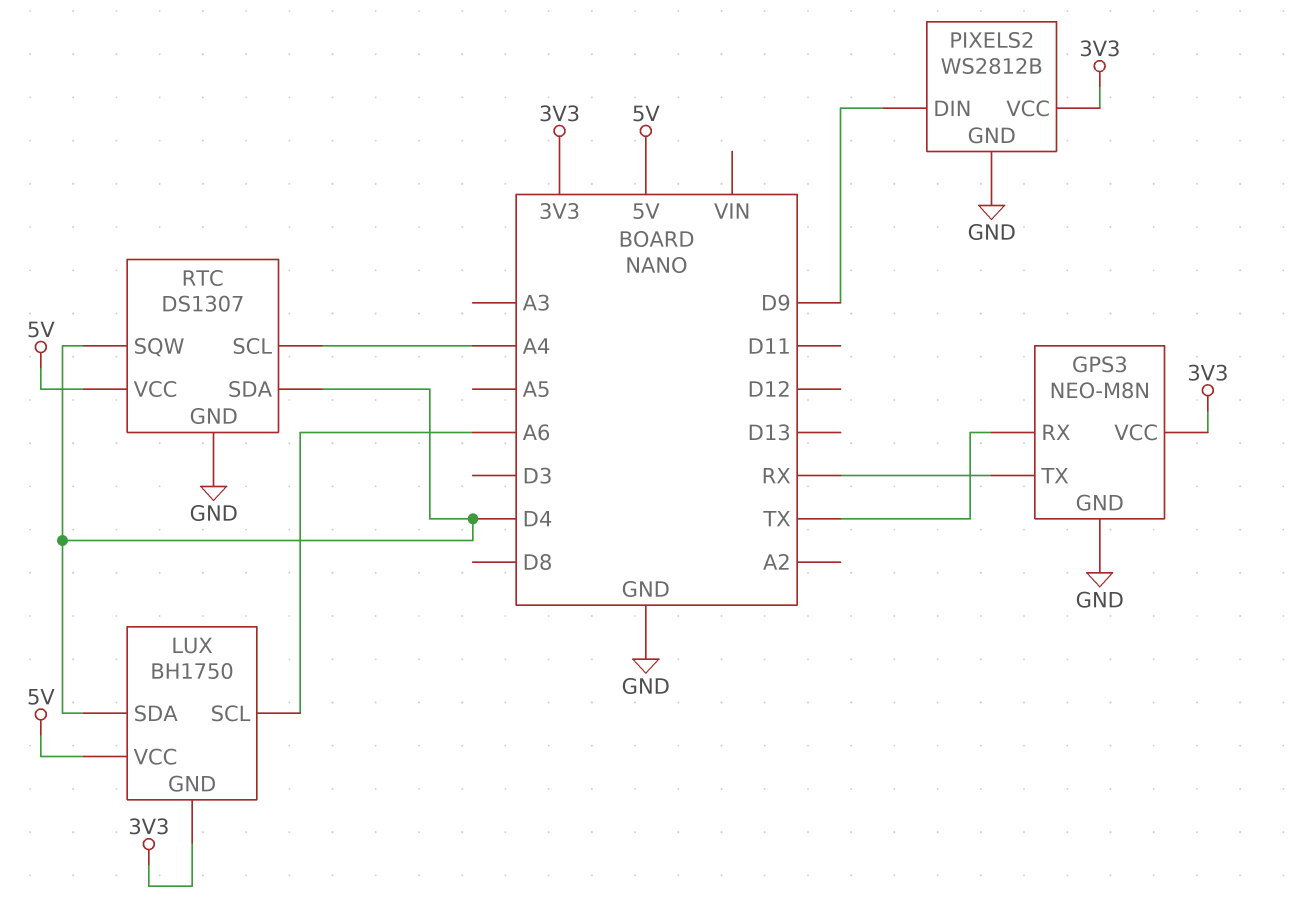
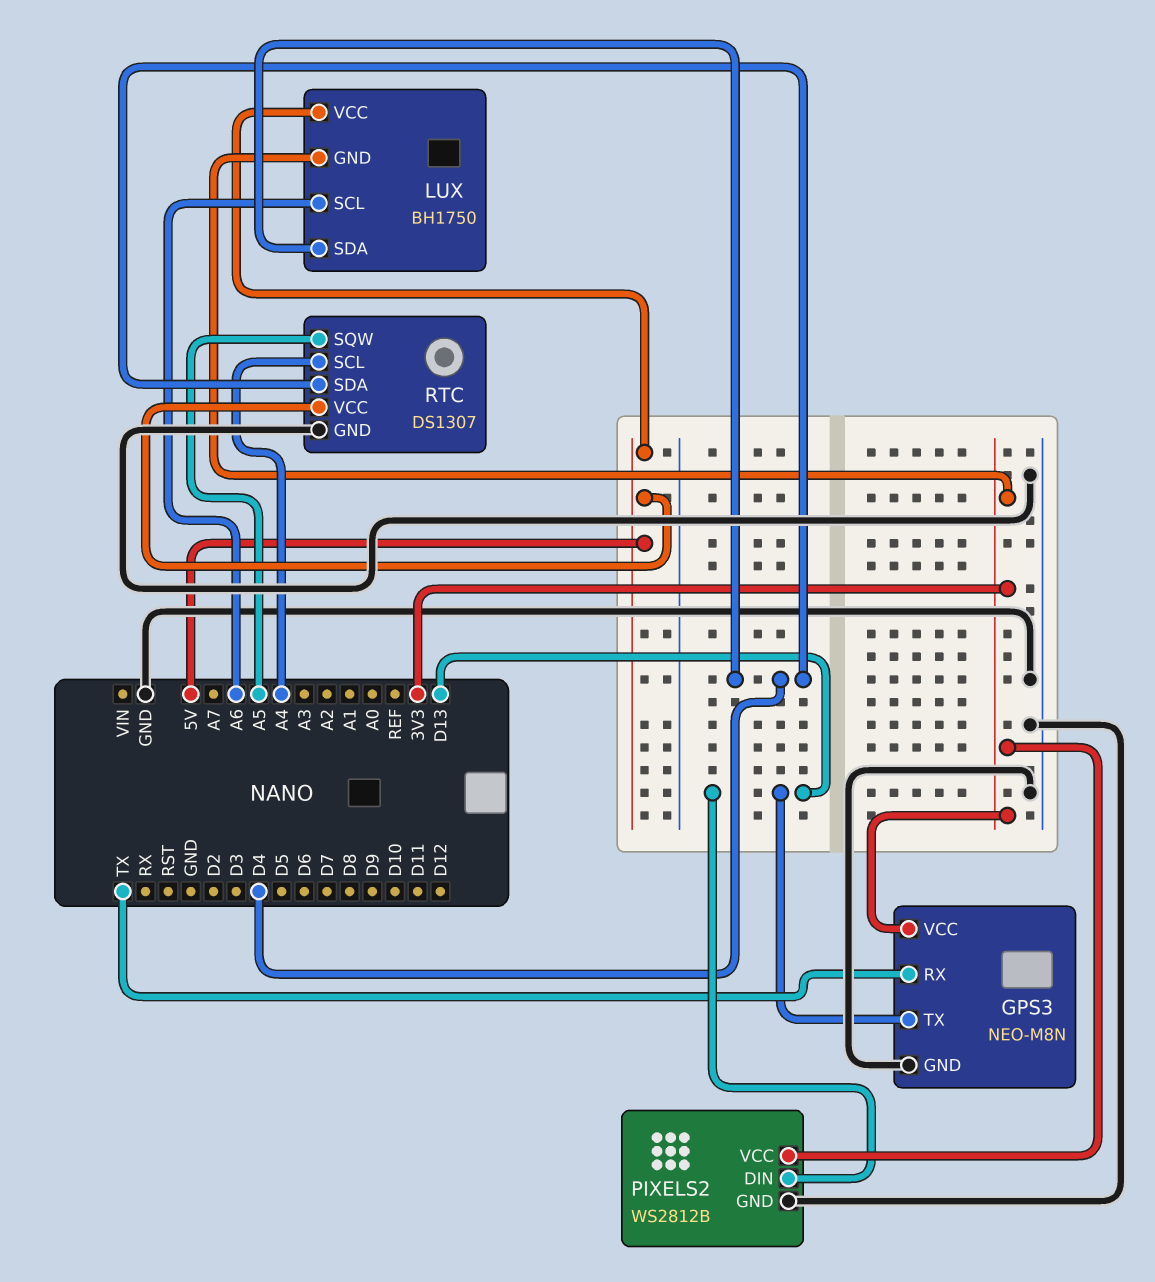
GPS3 pin TX: RX -> D13
PIXELS2 pin DIN: D9 -> D13
RTC pin SQW: D4 -> A5

